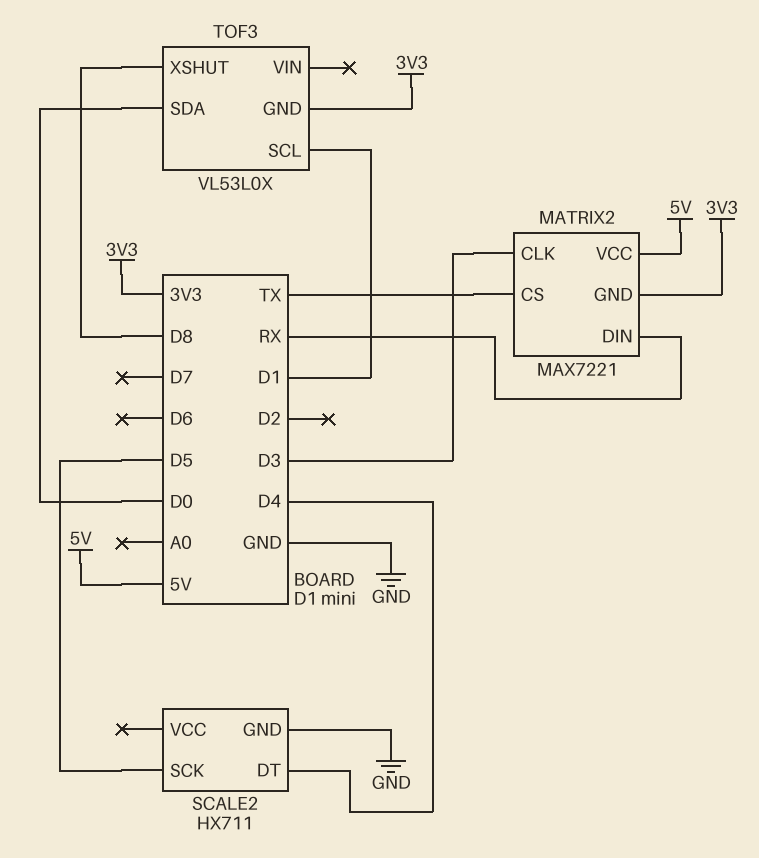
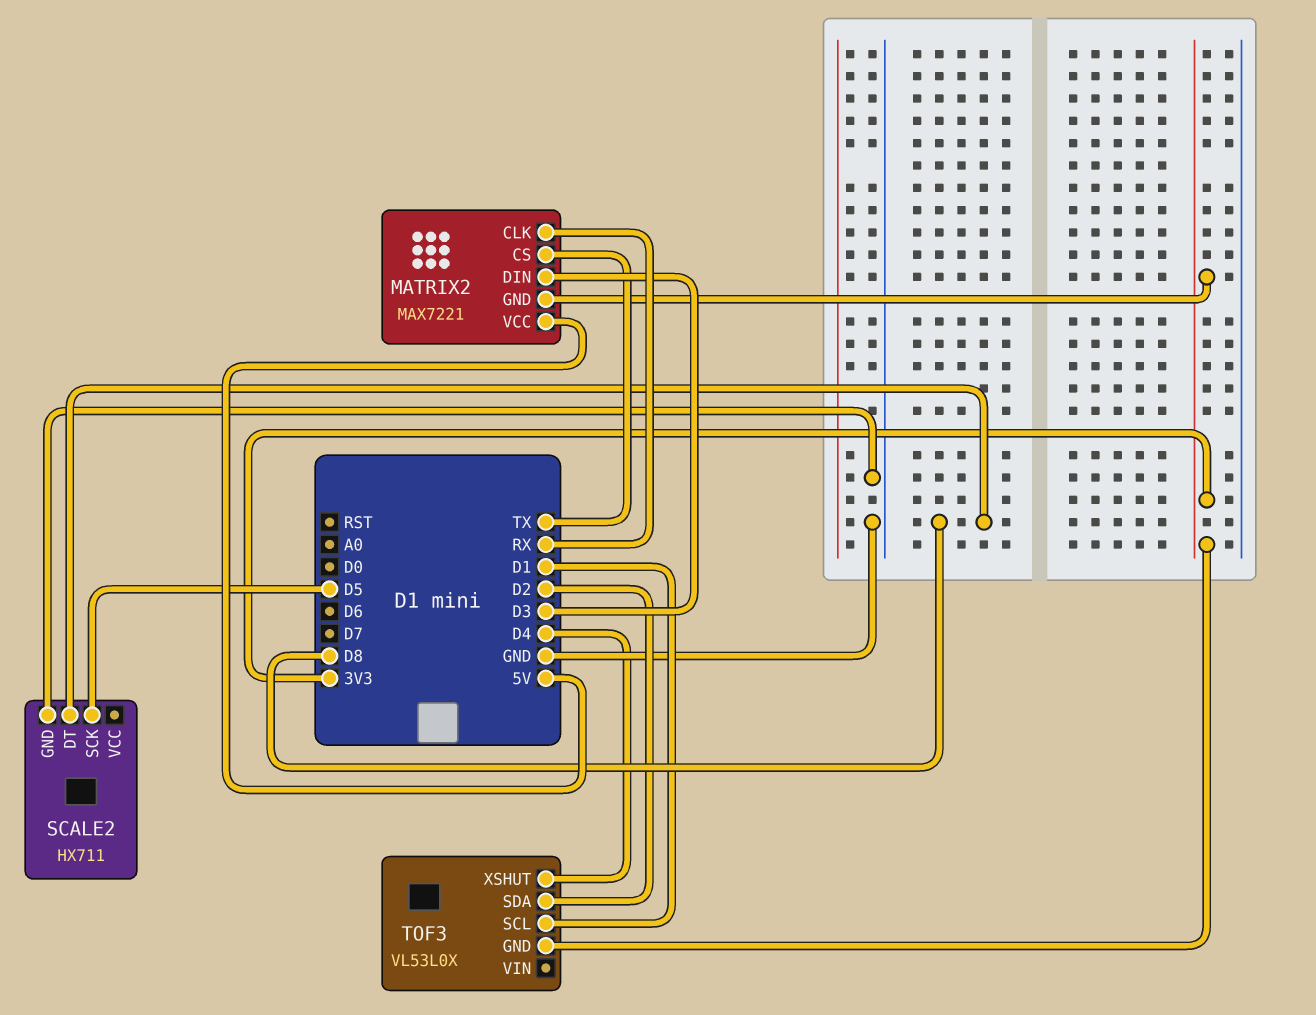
MATRIX2 pin CLK: D3 -> RX
MATRIX2 pin DIN: RX -> D3
SCALE2 pin DT: D4 -> D8
TOF3 pin SDA: D0 -> D2
TOF3 pin XSHUT: D8 -> D4

